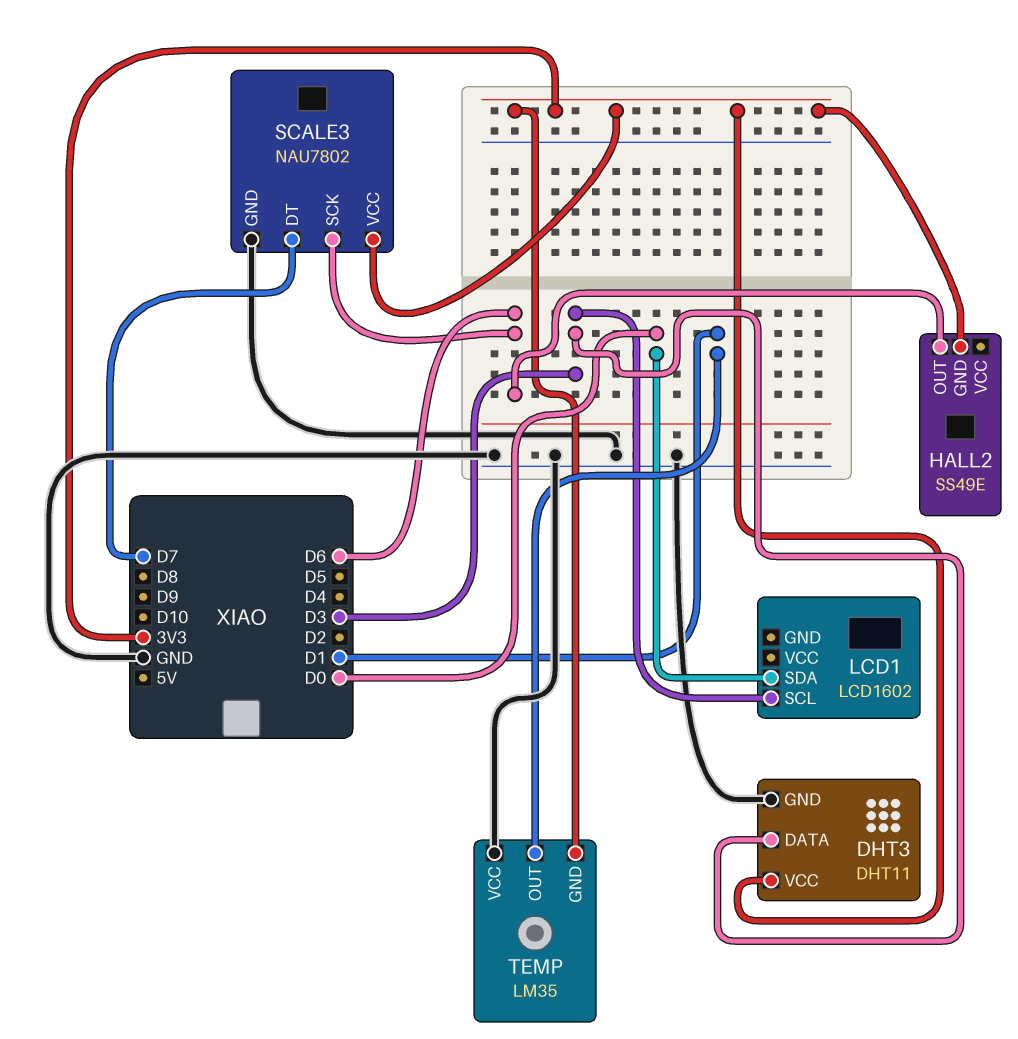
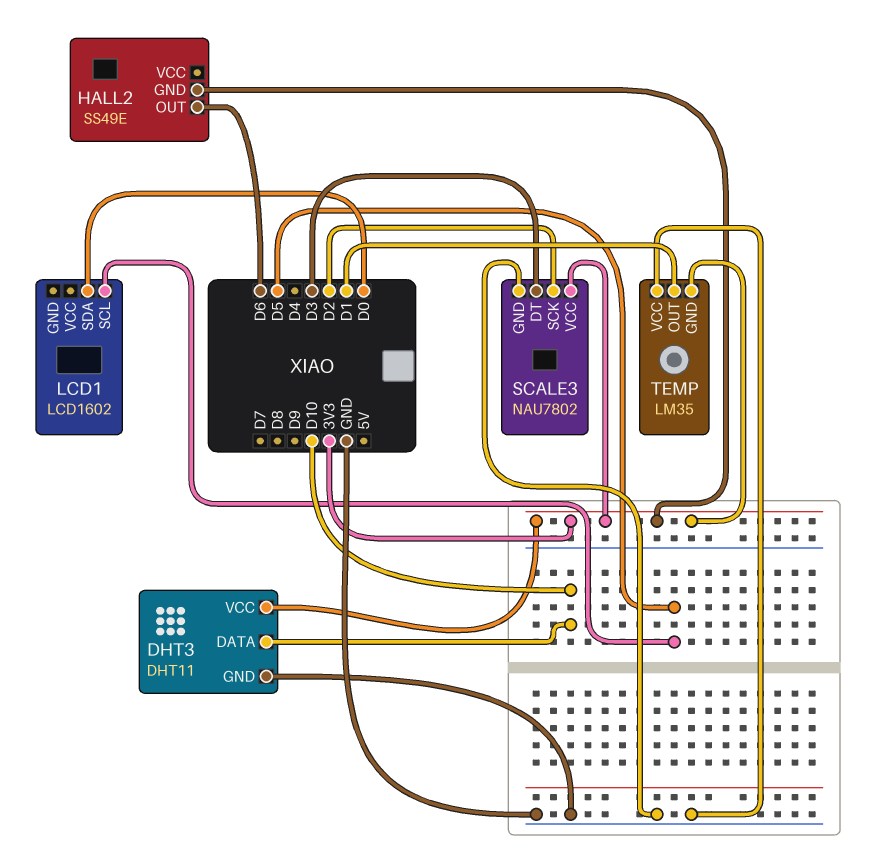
DHT3 pin DATA: D3 -> D10
LCD1 pin SCL: D3 -> D5
SCALE3 pin DT: D7 -> D3
SCALE3 pin SCK: D6 -> D2

